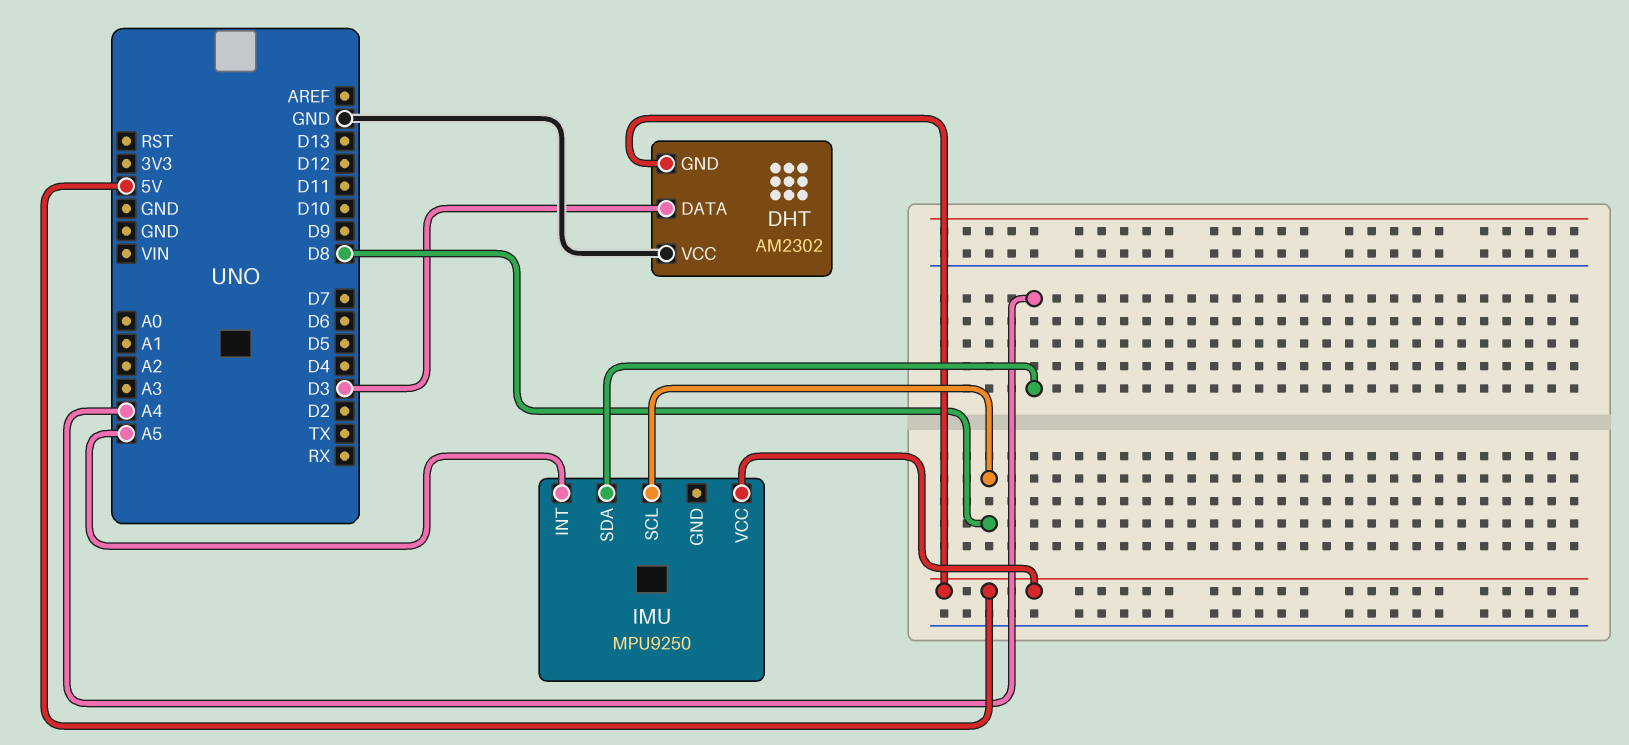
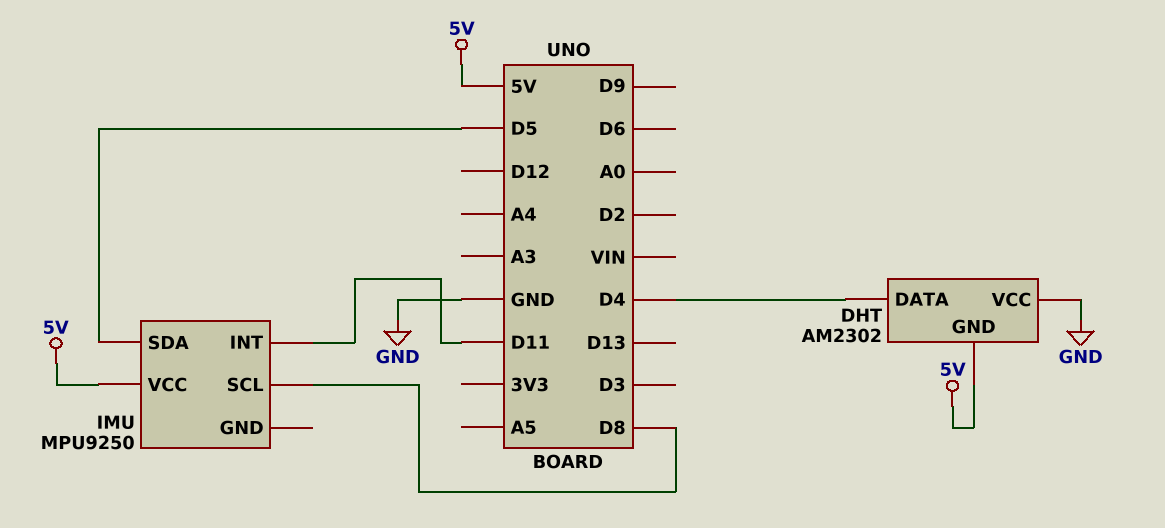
DHT pin DATA: D3 -> D4
IMU pin INT: A5 -> D11
IMU pin SDA: A4 -> D5

